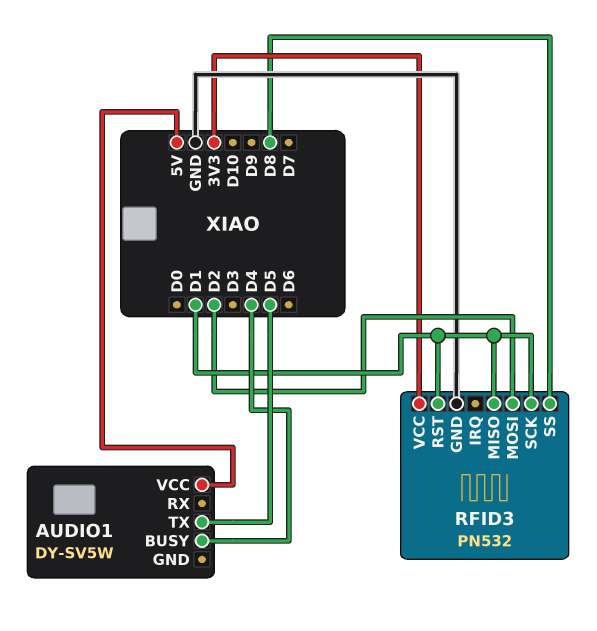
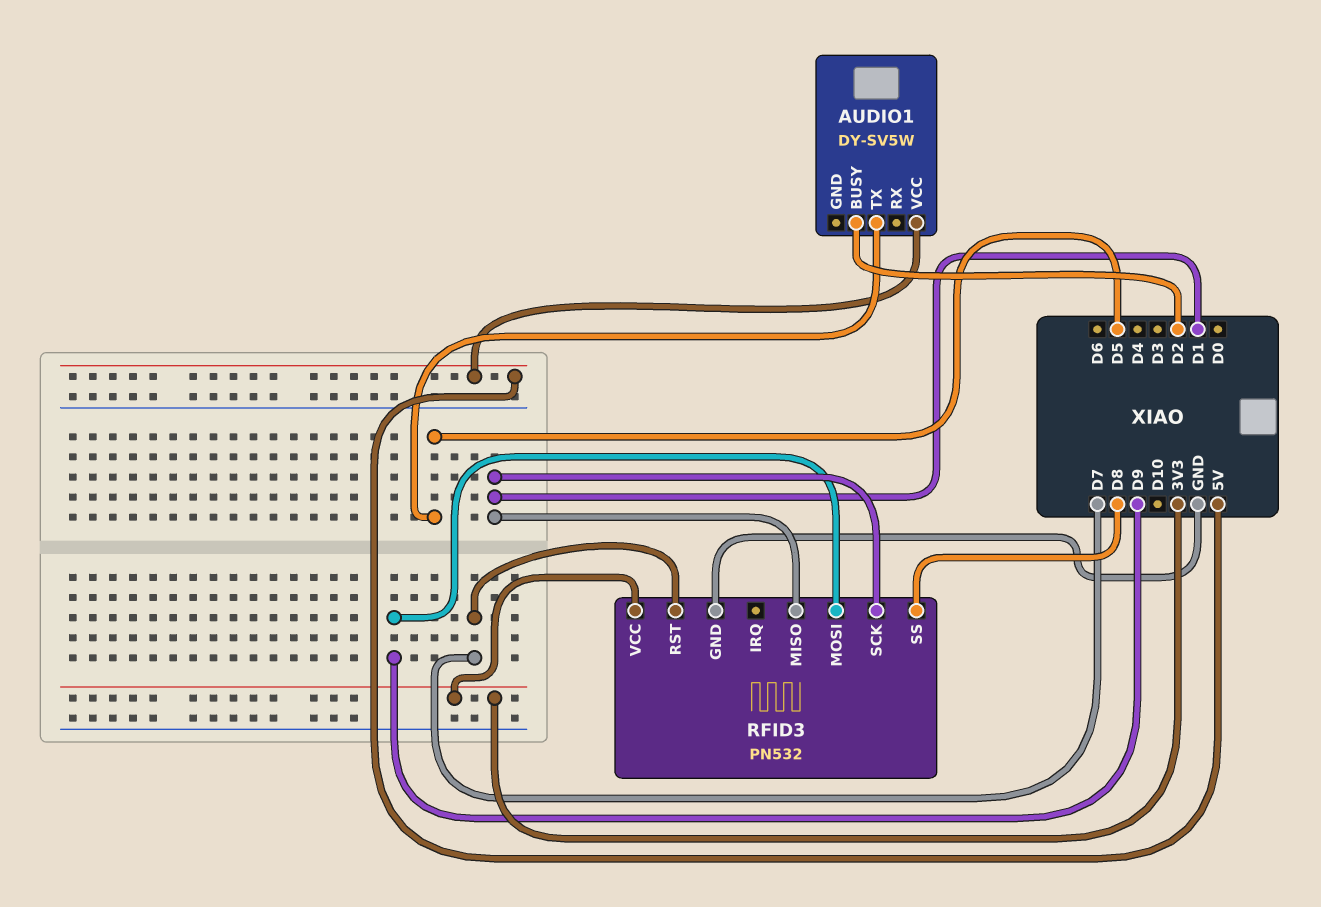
AUDIO1 pin BUSY: D4 -> D2
RFID3 pin MOSI: D2 -> D9
RFID3 pin RST: D1 -> D7

